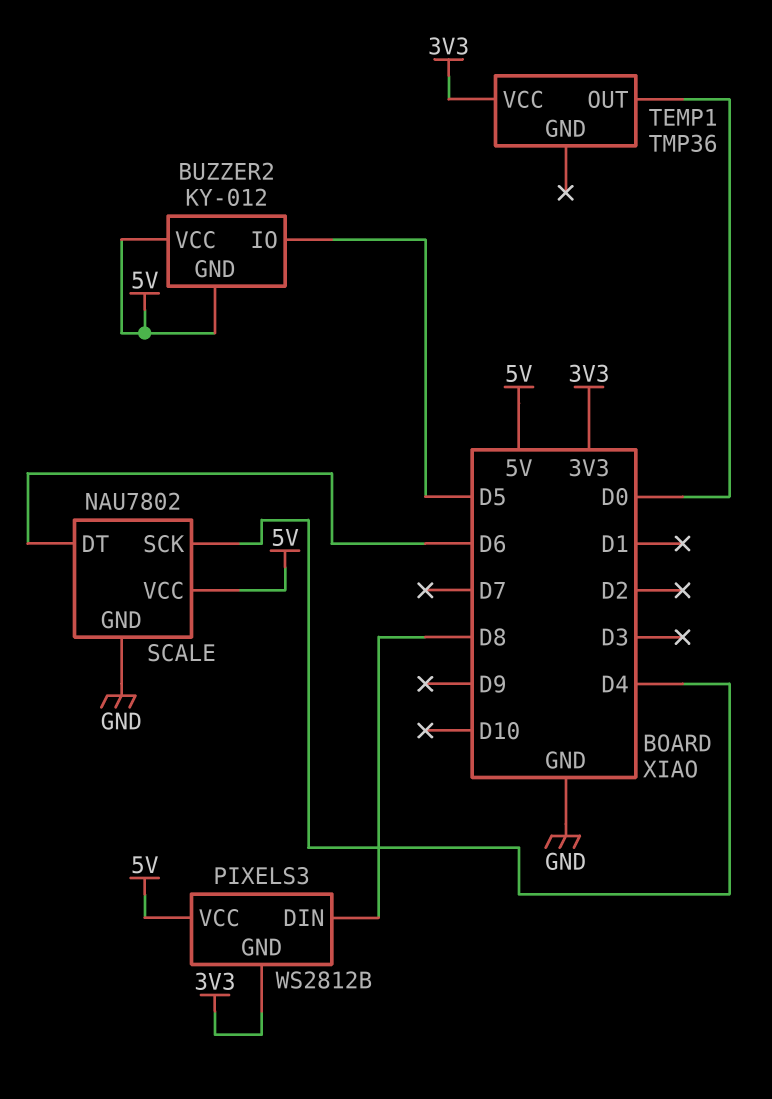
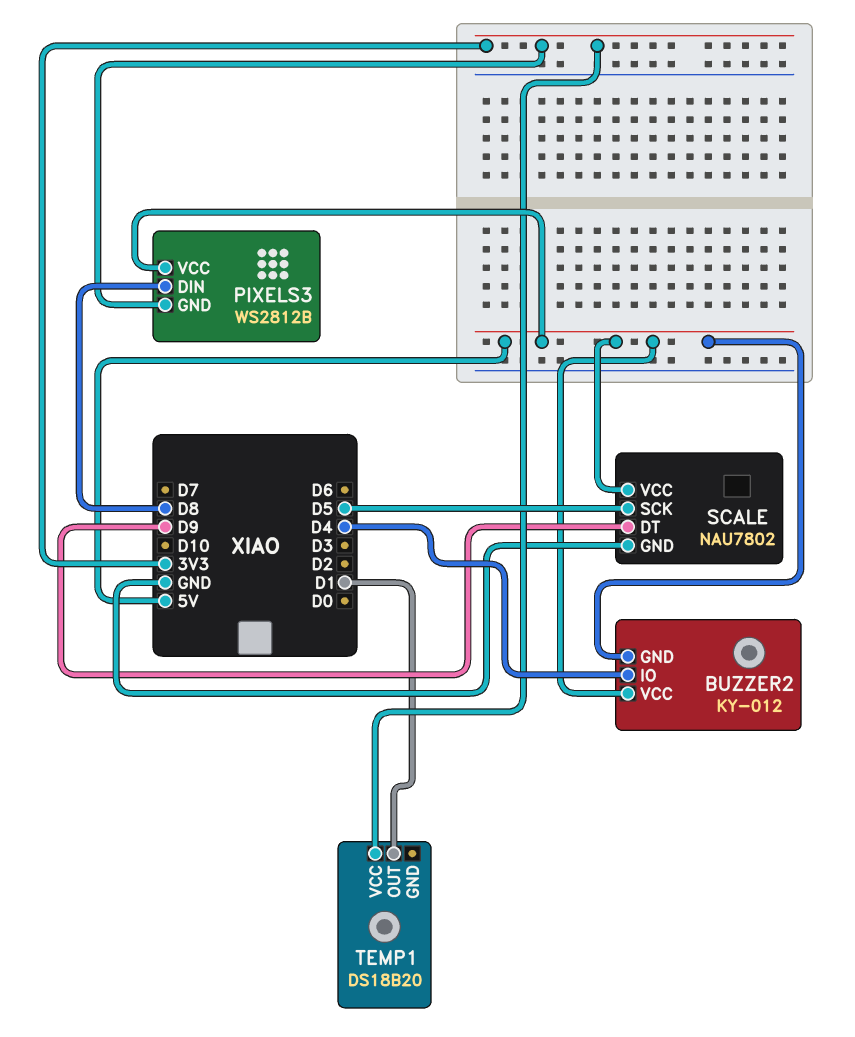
BUZZER2 pin IO: D5 -> D4
SCALE pin DT: D6 -> D9
SCALE pin SCK: D4 -> D5
TEMP1: TMP36 -> DS18B20
TEMP1 pin OUT: D0 -> D1

